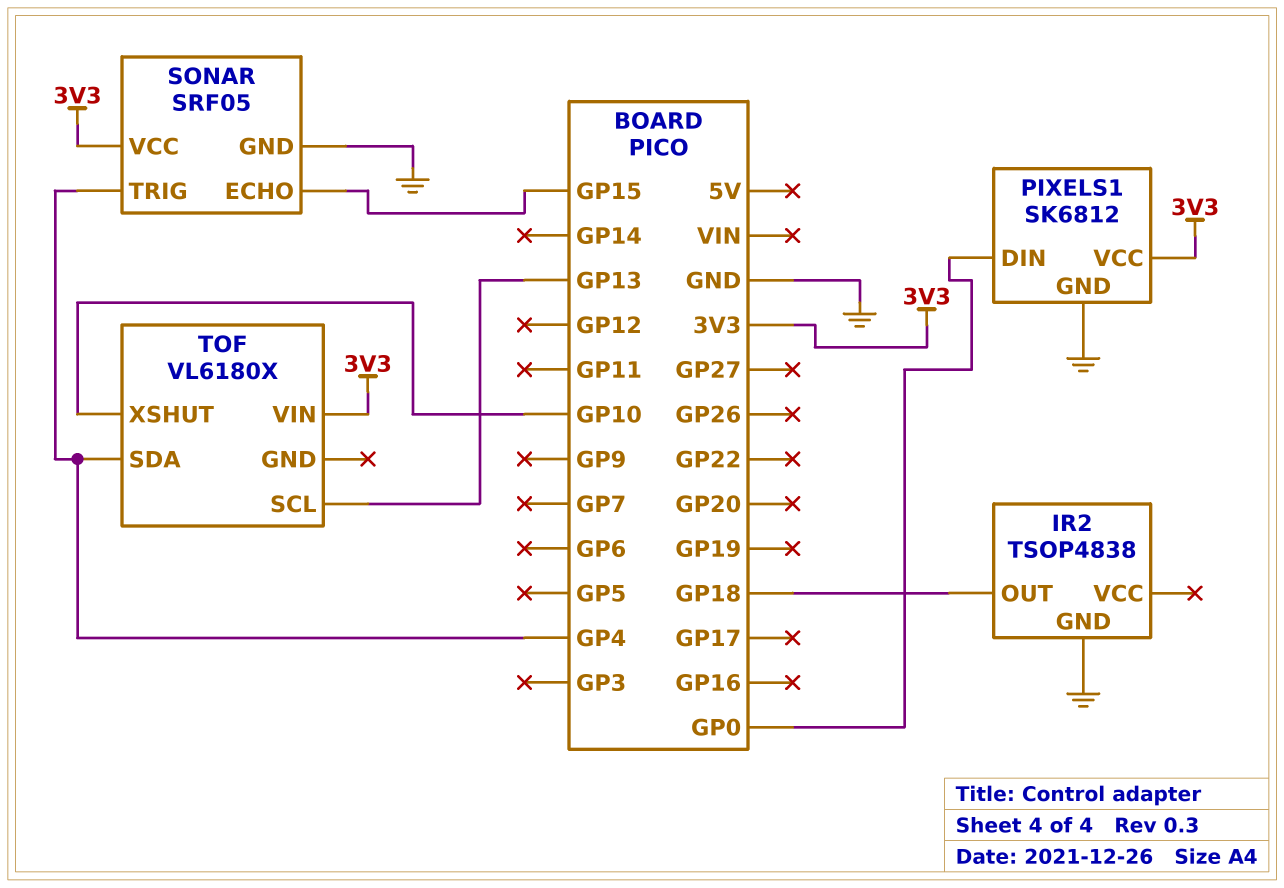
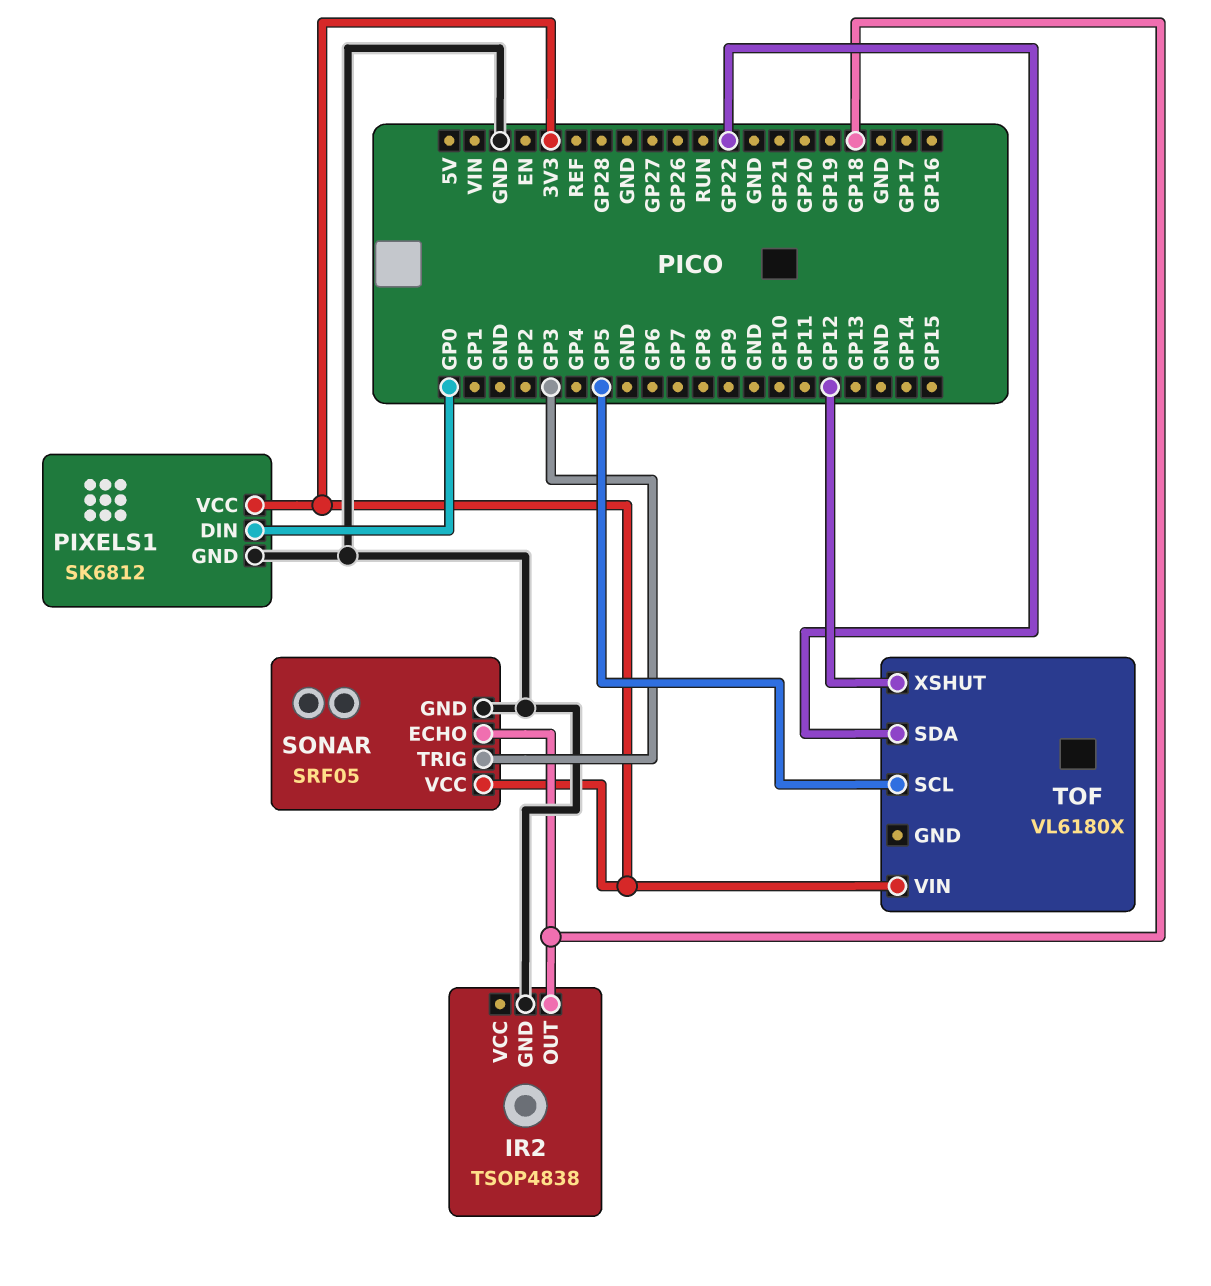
SONAR pin ECHO: GP15 -> GP18
SONAR pin TRIG: GP4 -> GP3
TOF pin SCL: GP13 -> GP5
TOF pin SDA: GP4 -> GP22
TOF pin XSHUT: GP10 -> GP12

